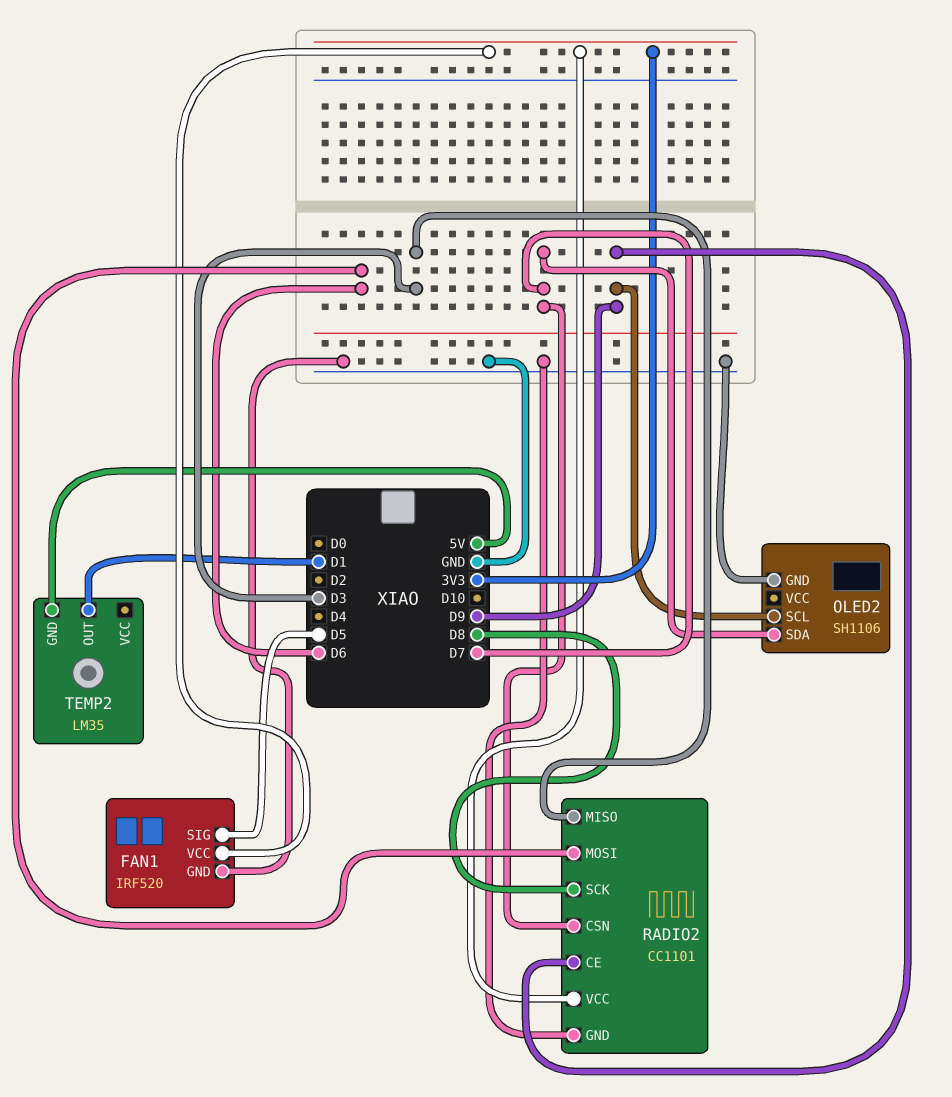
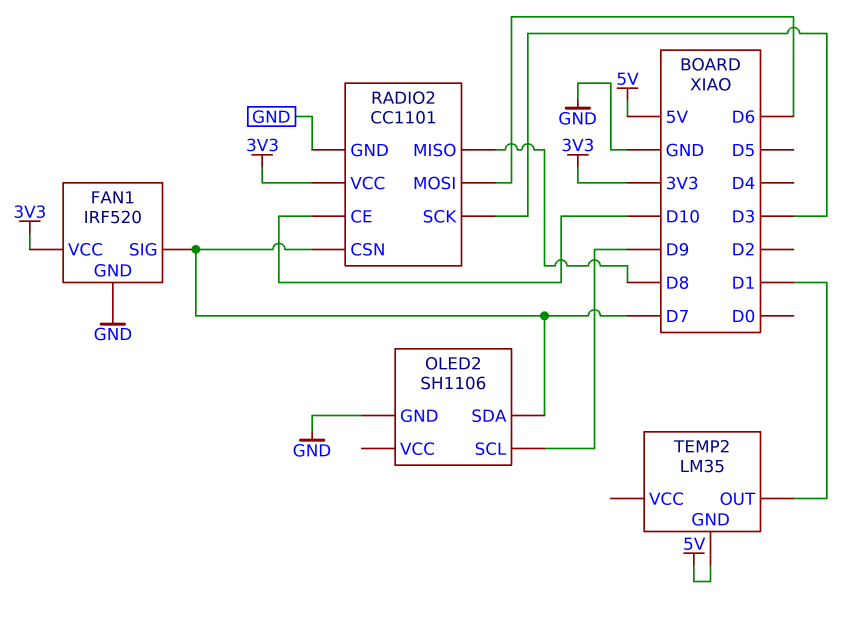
FAN1 pin SIG: D5 -> D7
RADIO2 pin CE: D9 -> D10
RADIO2 pin MISO: D3 -> D8
RADIO2 pin SCK: D8 -> D3

